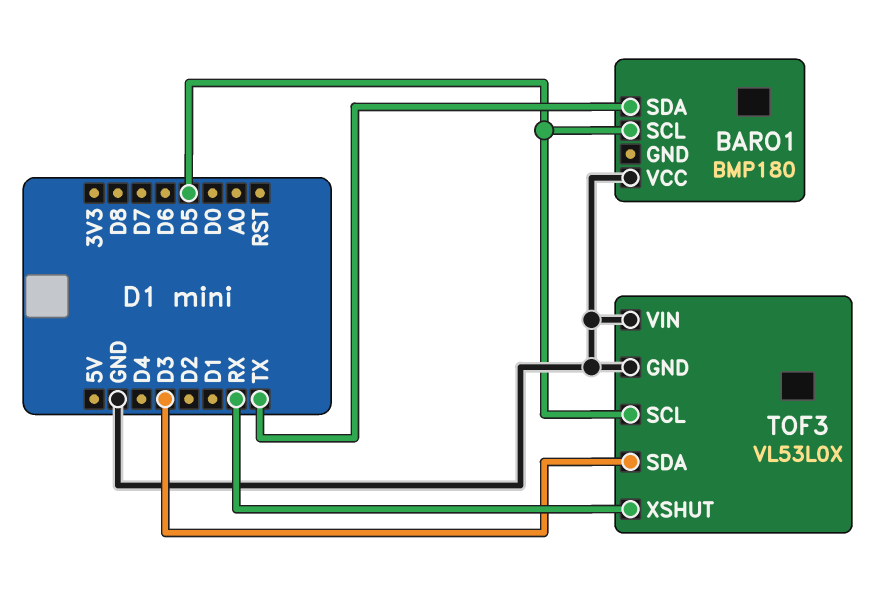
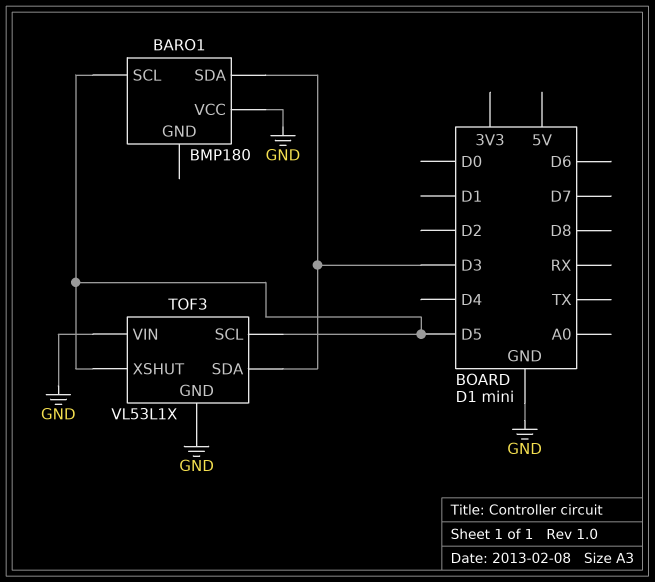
BARO1 pin SDA: TX -> D3
TOF3: VL53L0X -> VL53L1X
TOF3 pin XSHUT: RX -> D5

